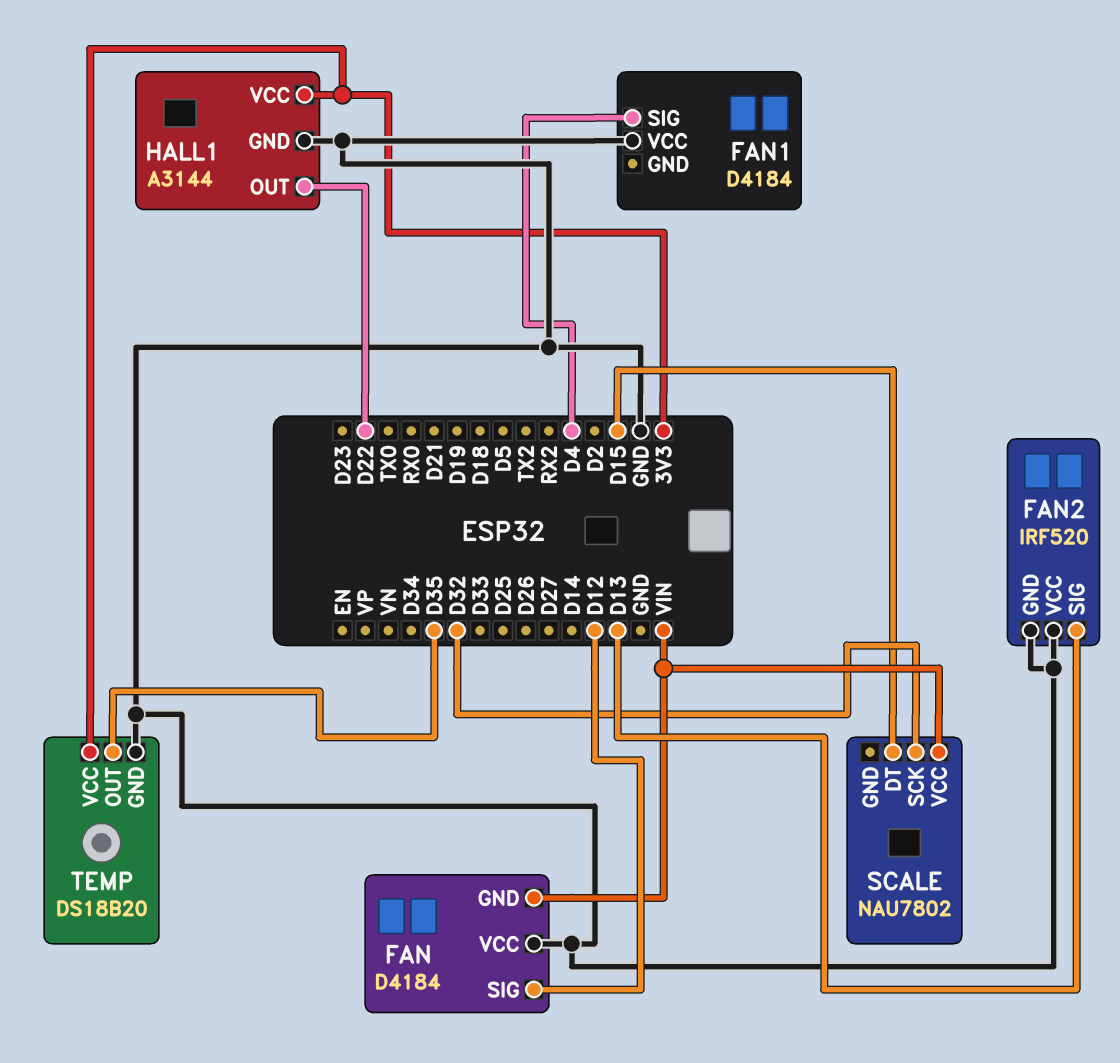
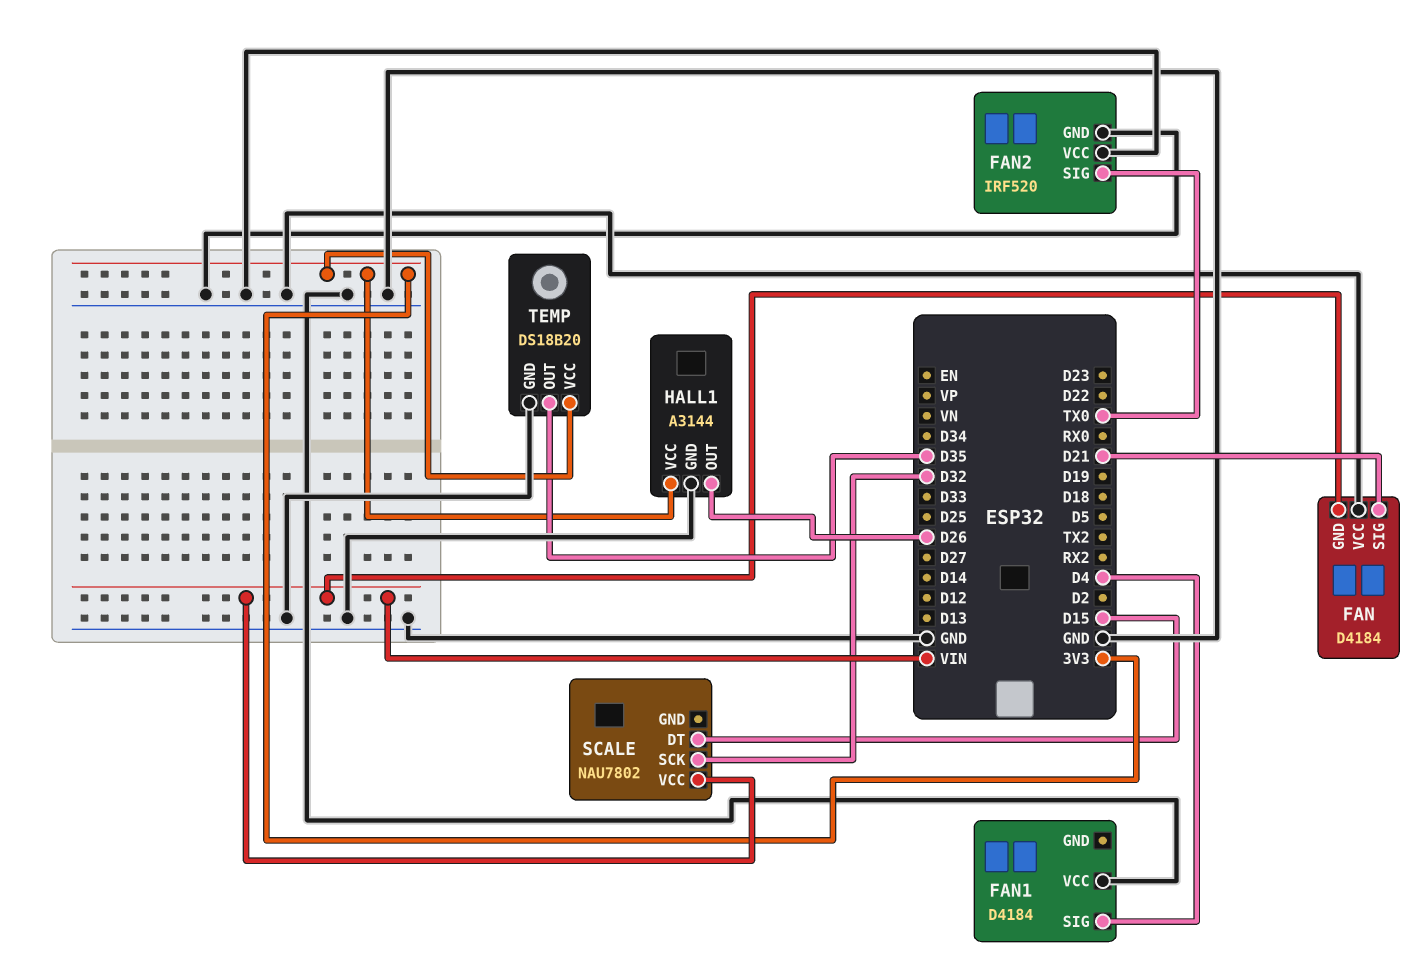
FAN pin SIG: D12 -> D21
FAN2 pin SIG: D13 -> TX0
HALL1 pin OUT: D22 -> D26

